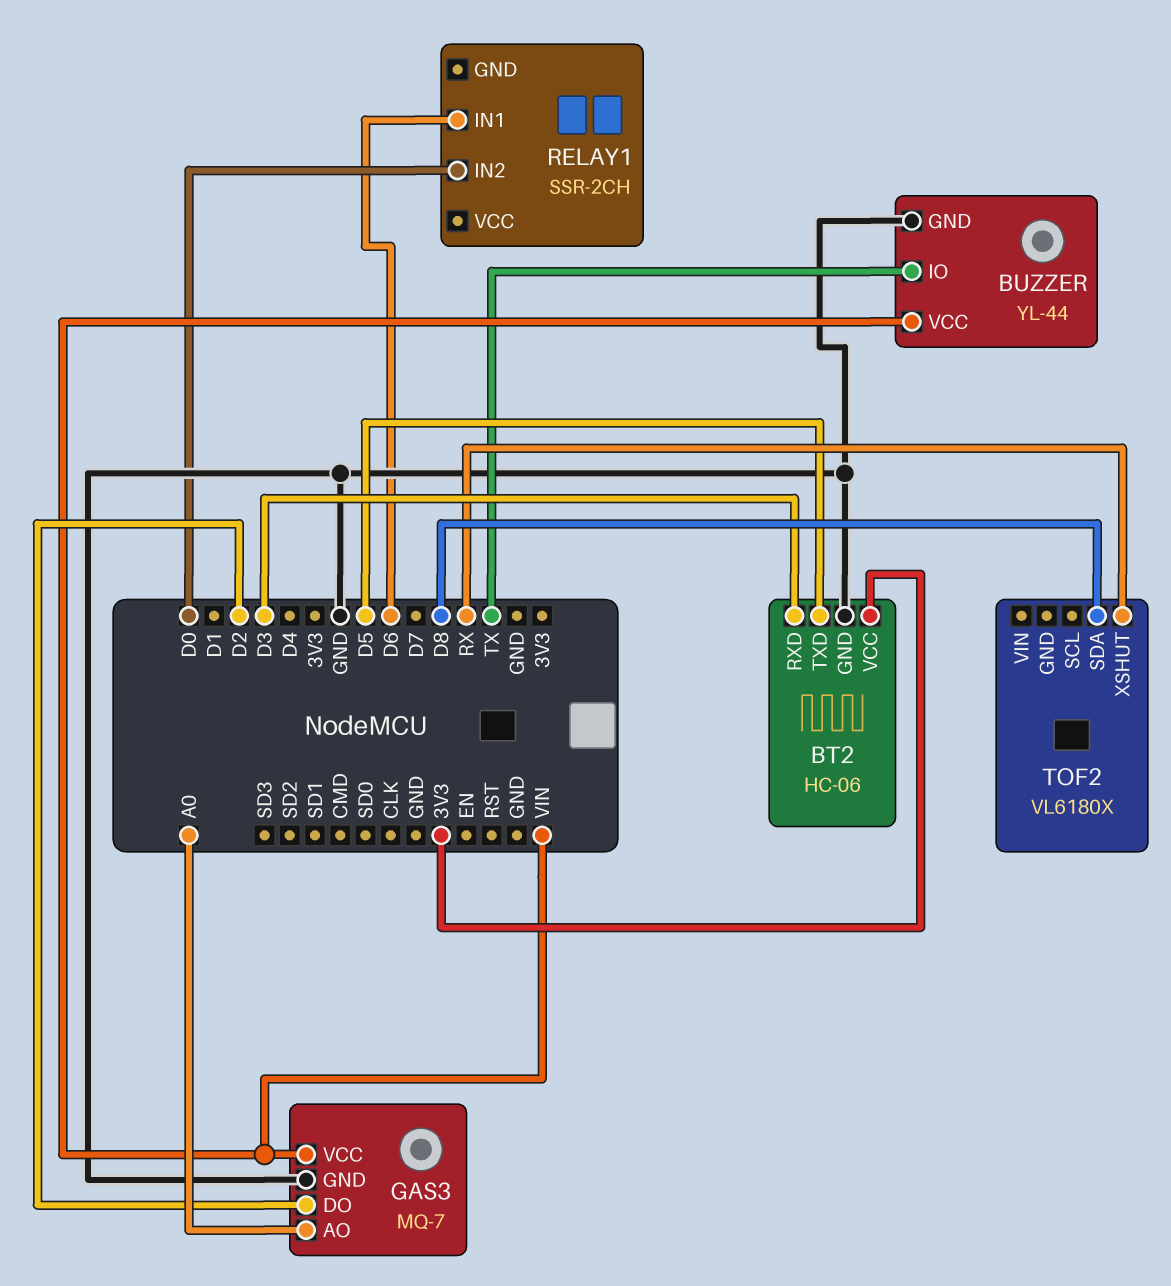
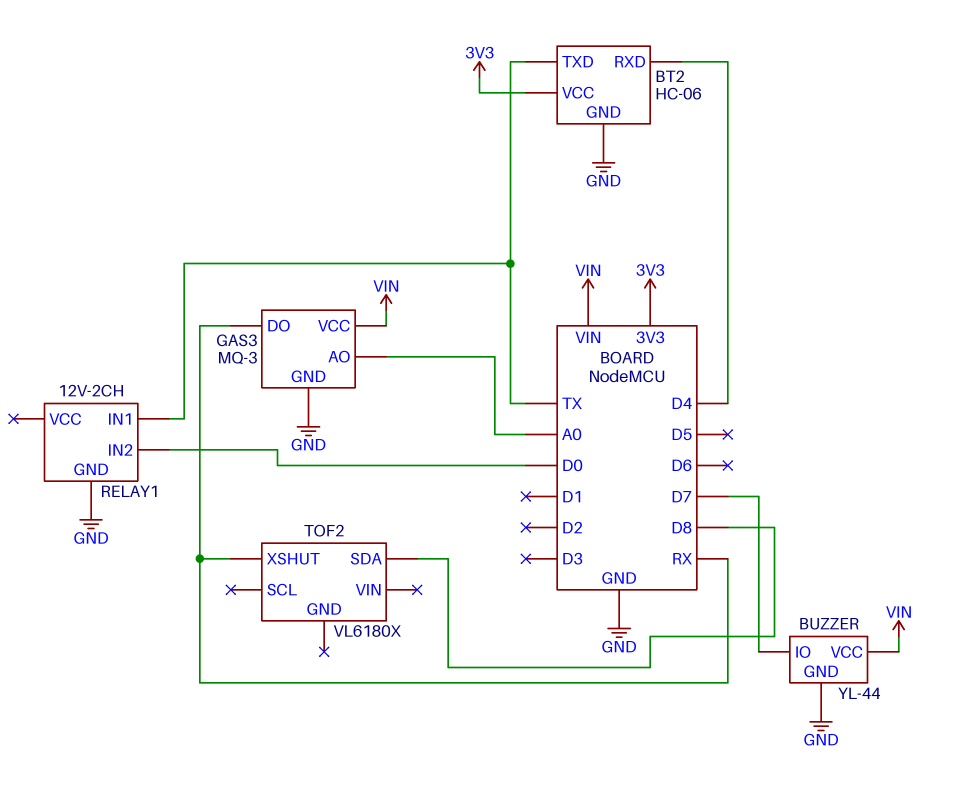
BT2 pin RXD: D3 -> D4
BT2 pin TXD: D5 -> TX
BUZZER pin IO: TX -> D7
GAS3: MQ-7 -> MQ-3
GAS3 pin DO: D2 -> RX
RELAY1: SSR-2CH -> 12V-2CH
RELAY1 pin GND: none -> GND
RELAY1 pin IN1: D6 -> TX

